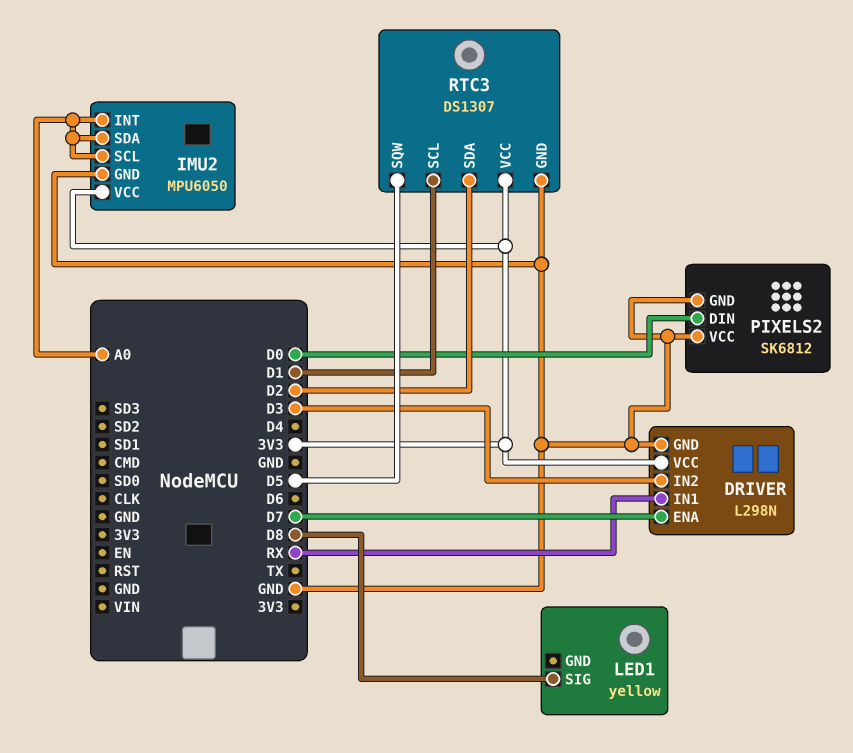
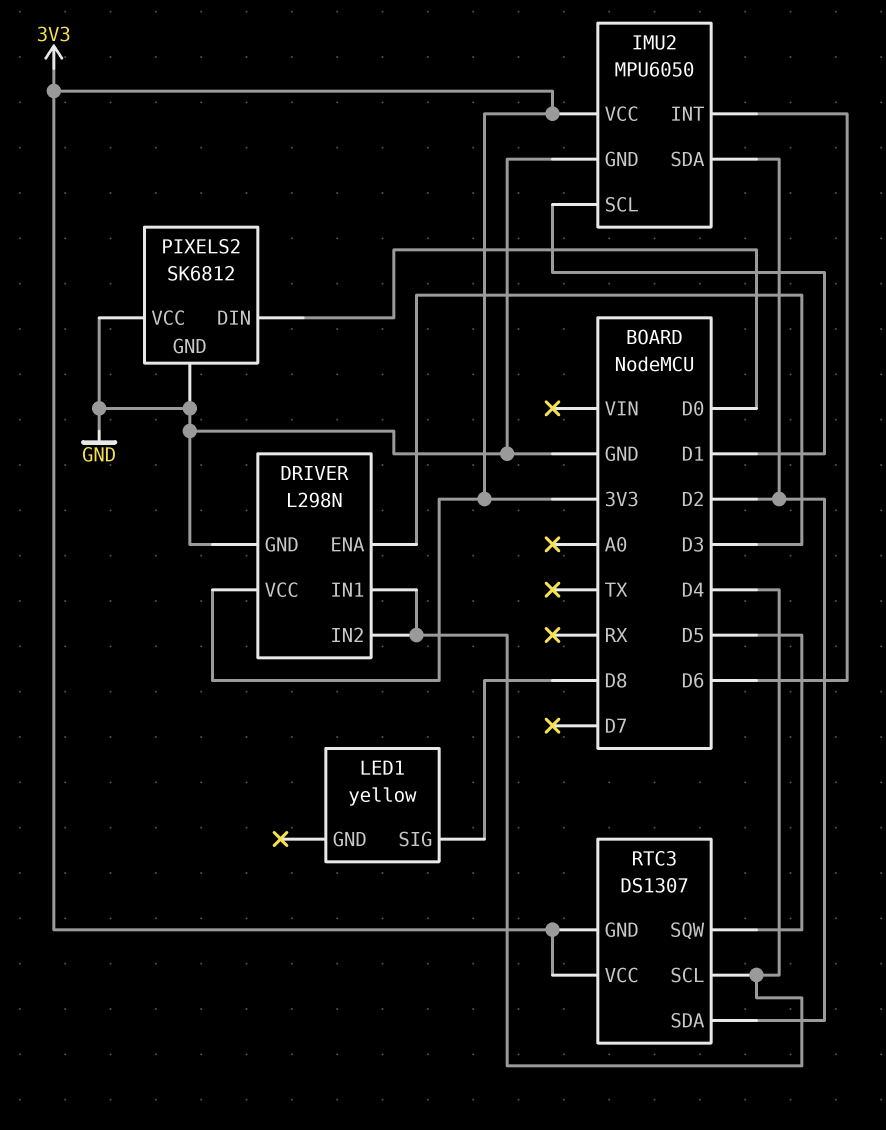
DRIVER pin ENA: D7 -> D3
DRIVER pin IN1: RX -> D4
DRIVER pin IN2: D3 -> D4
IMU2 pin INT: A0 -> D6
IMU2 pin SCL: A0 -> D1
IMU2 pin SDA: A0 -> D2
RTC3 pin GND: GND -> 3V3
RTC3 pin SCL: D1 -> D4

